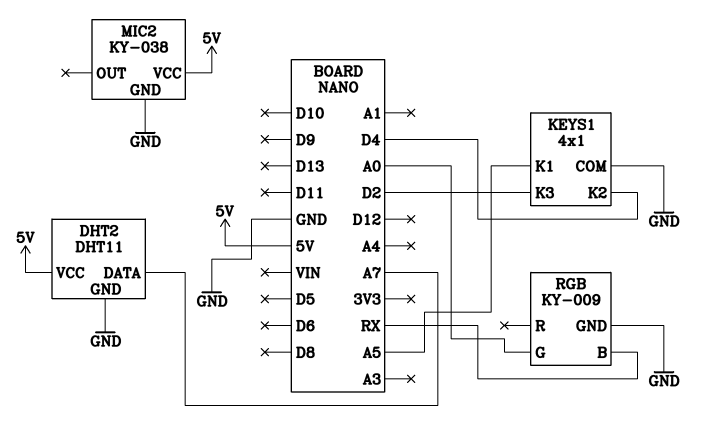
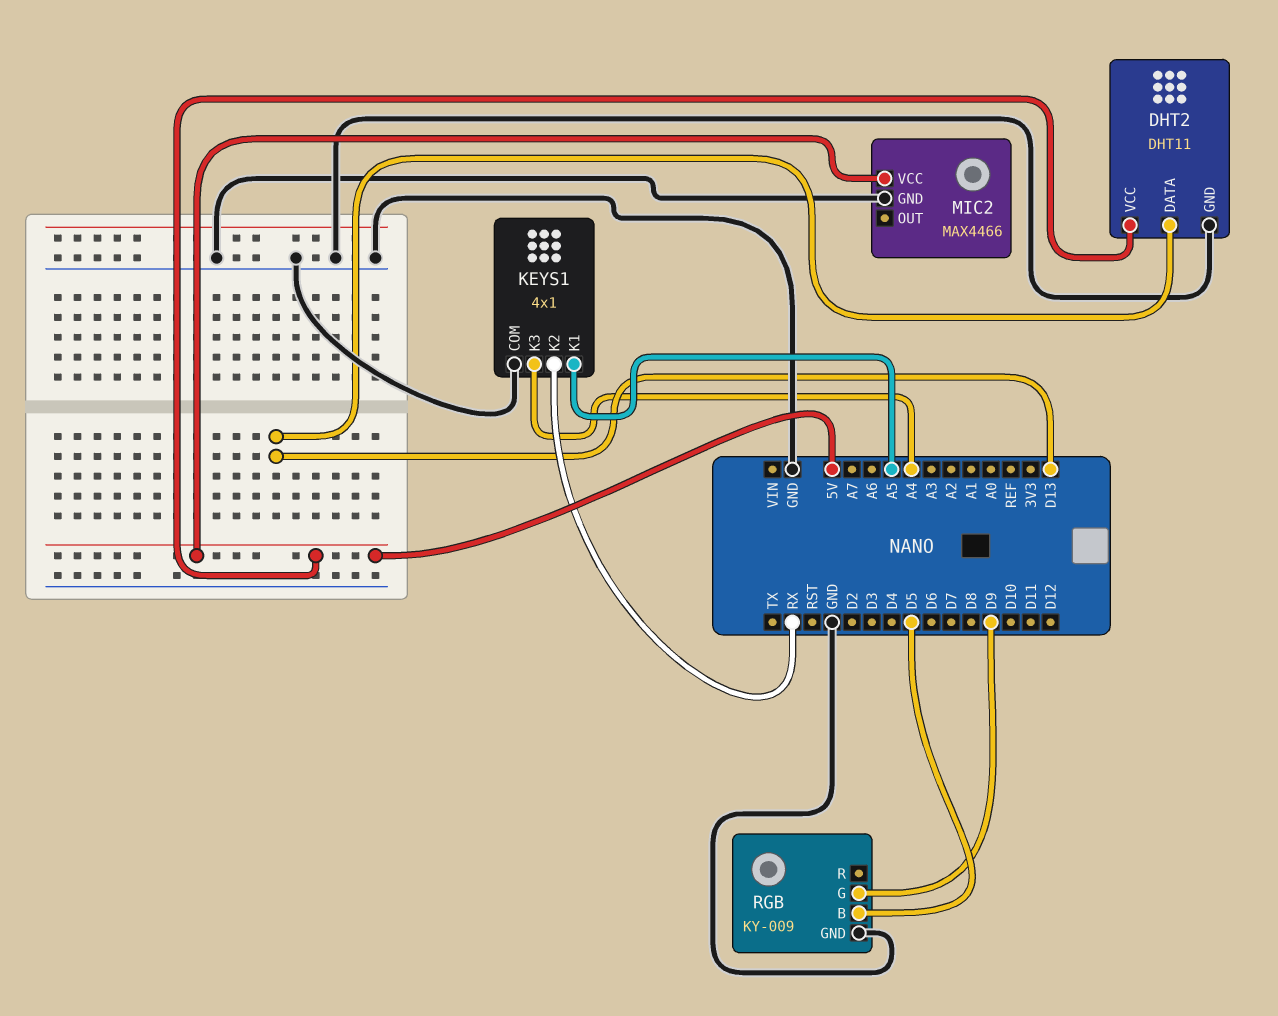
DHT2 pin DATA: A7 -> D13
KEYS1 pin K2: D4 -> RX
KEYS1 pin K3: D2 -> A4
MIC2: KY-038 -> MAX4466
RGB pin B: RX -> D5
RGB pin G: A0 -> D9

